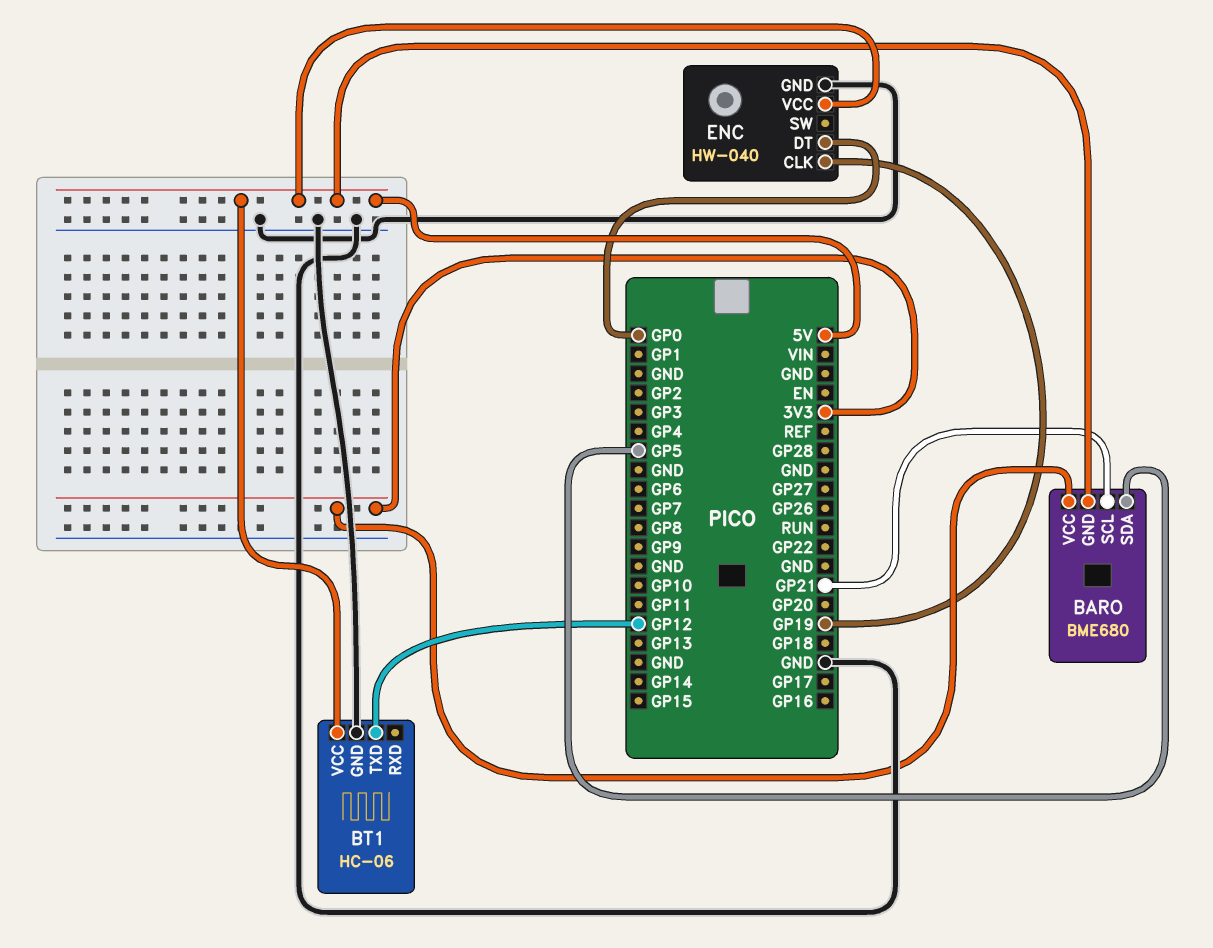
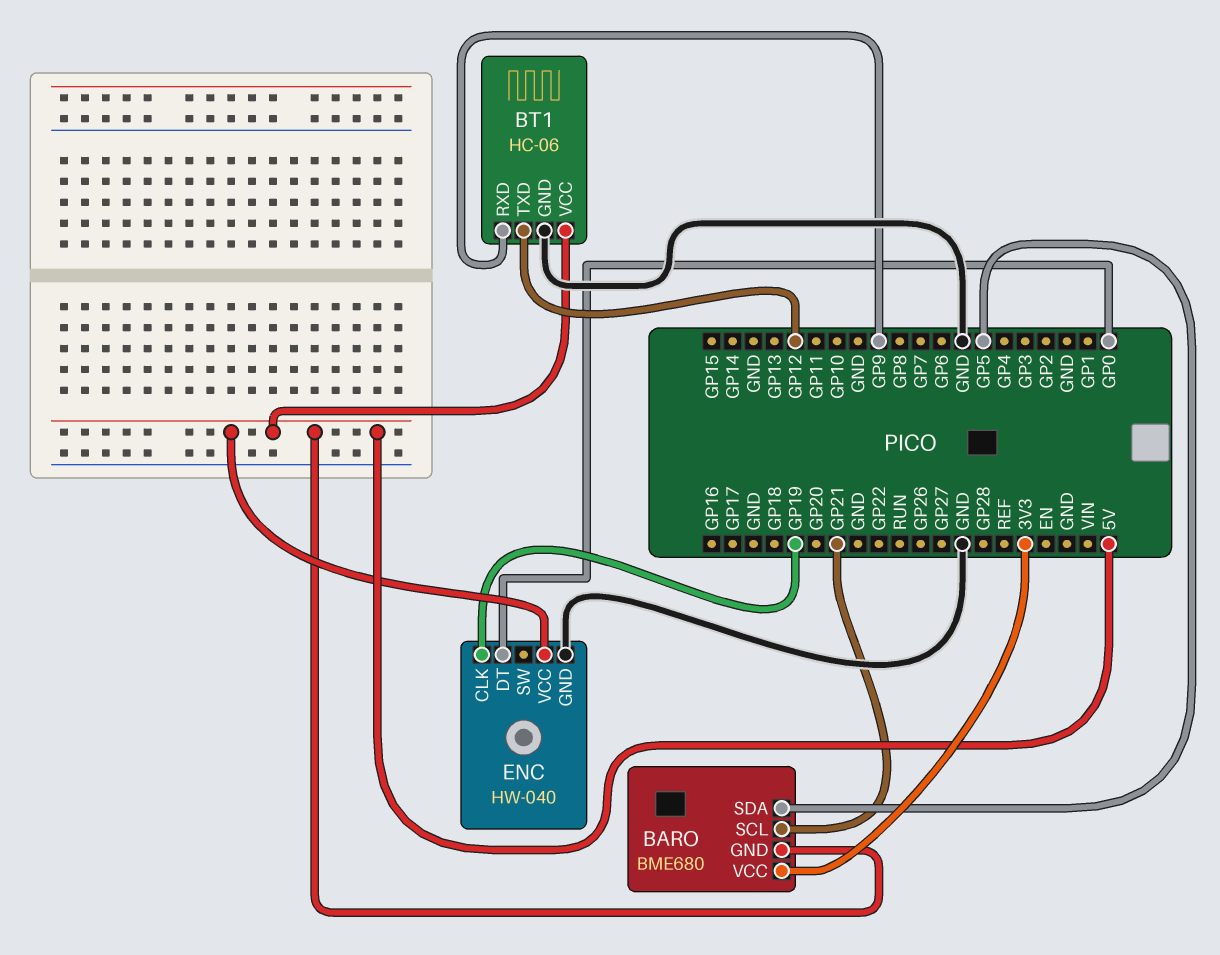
BT1 pin RXD: none -> GP9

